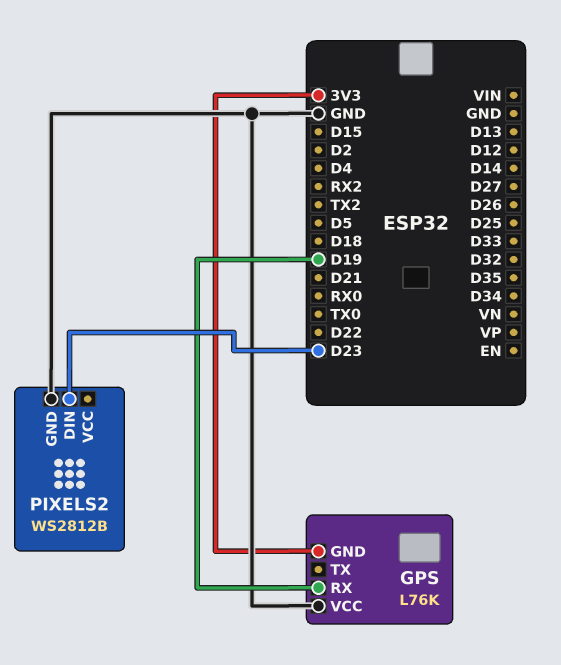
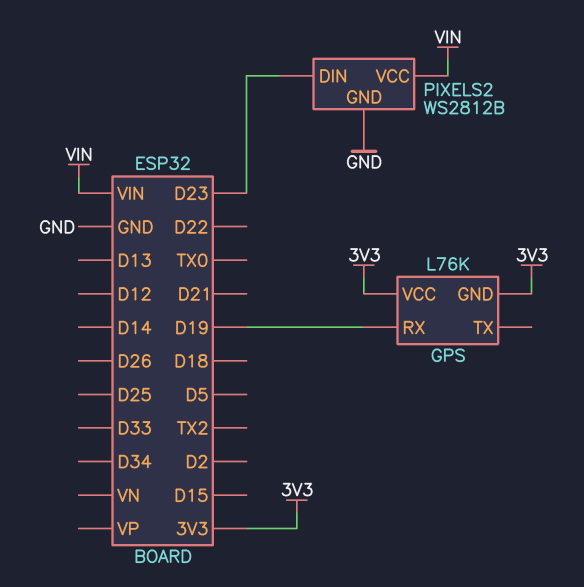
GPS pin VCC: GND -> 3V3
PIXELS2 pin VCC: none -> VIN

